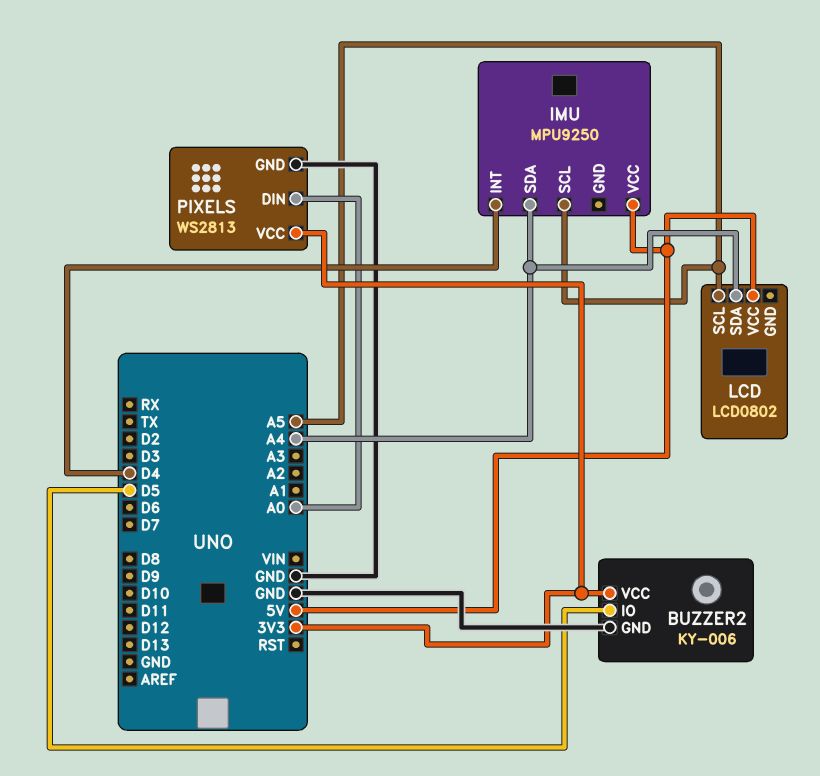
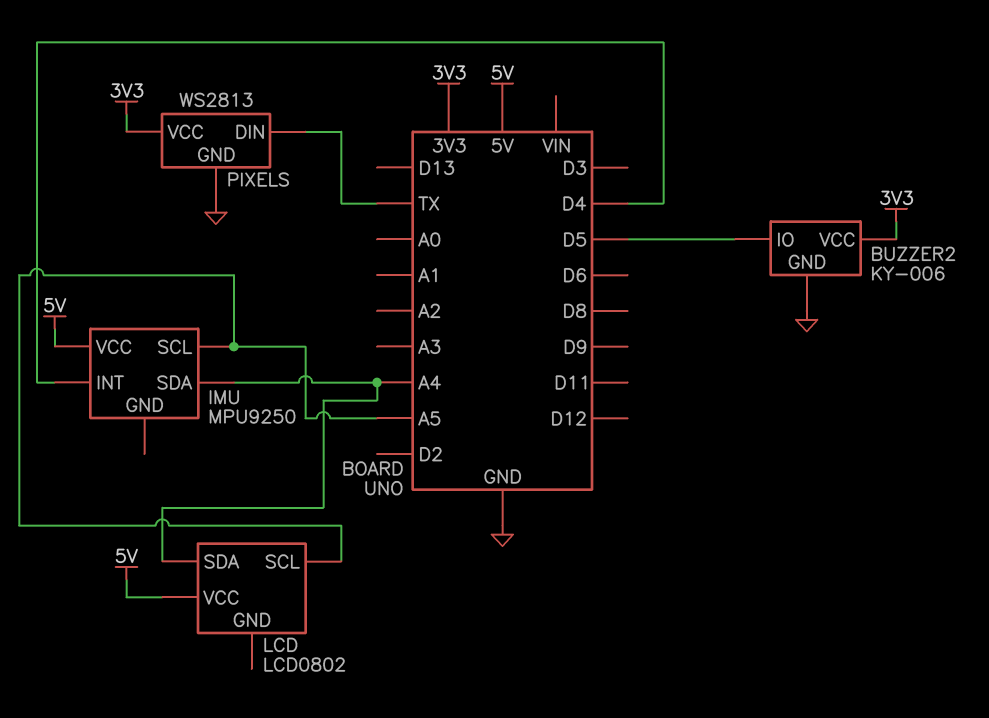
PIXELS pin DIN: A0 -> TX

